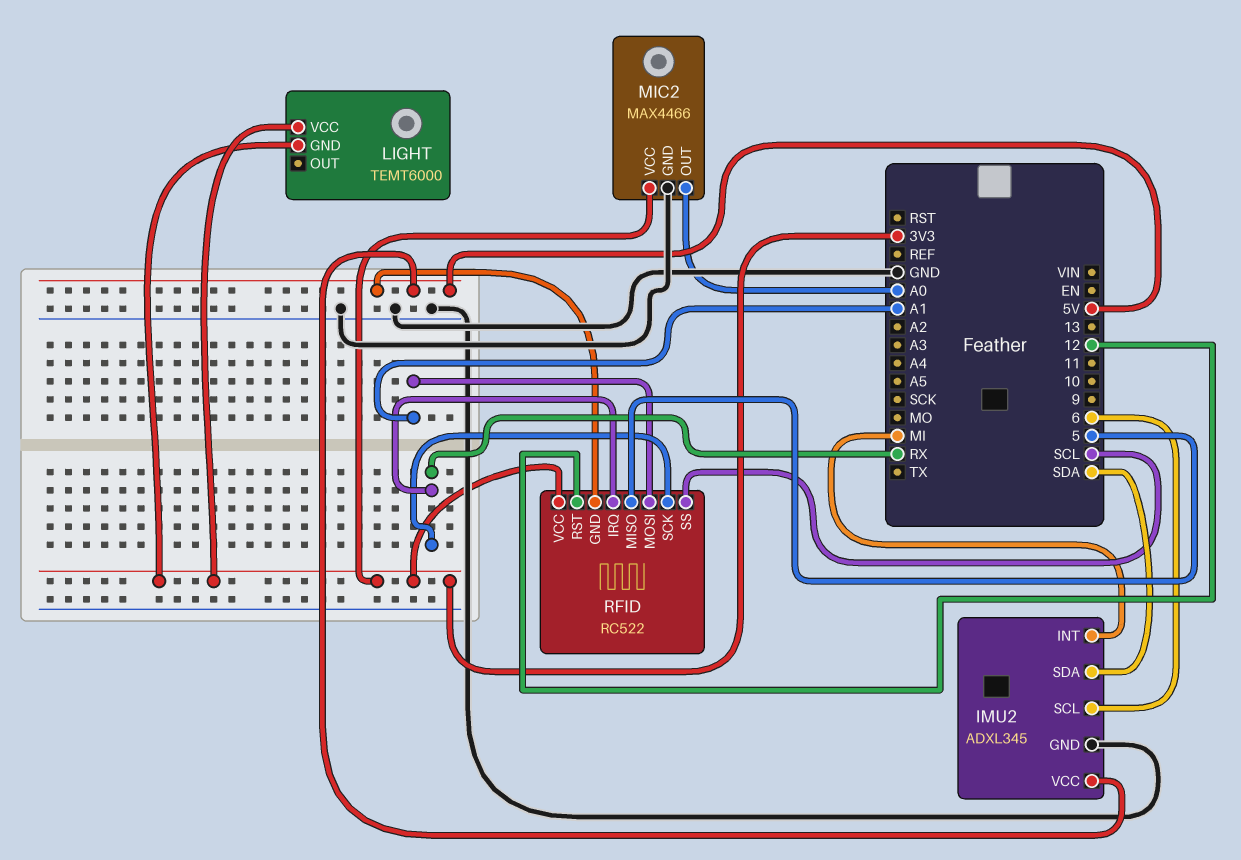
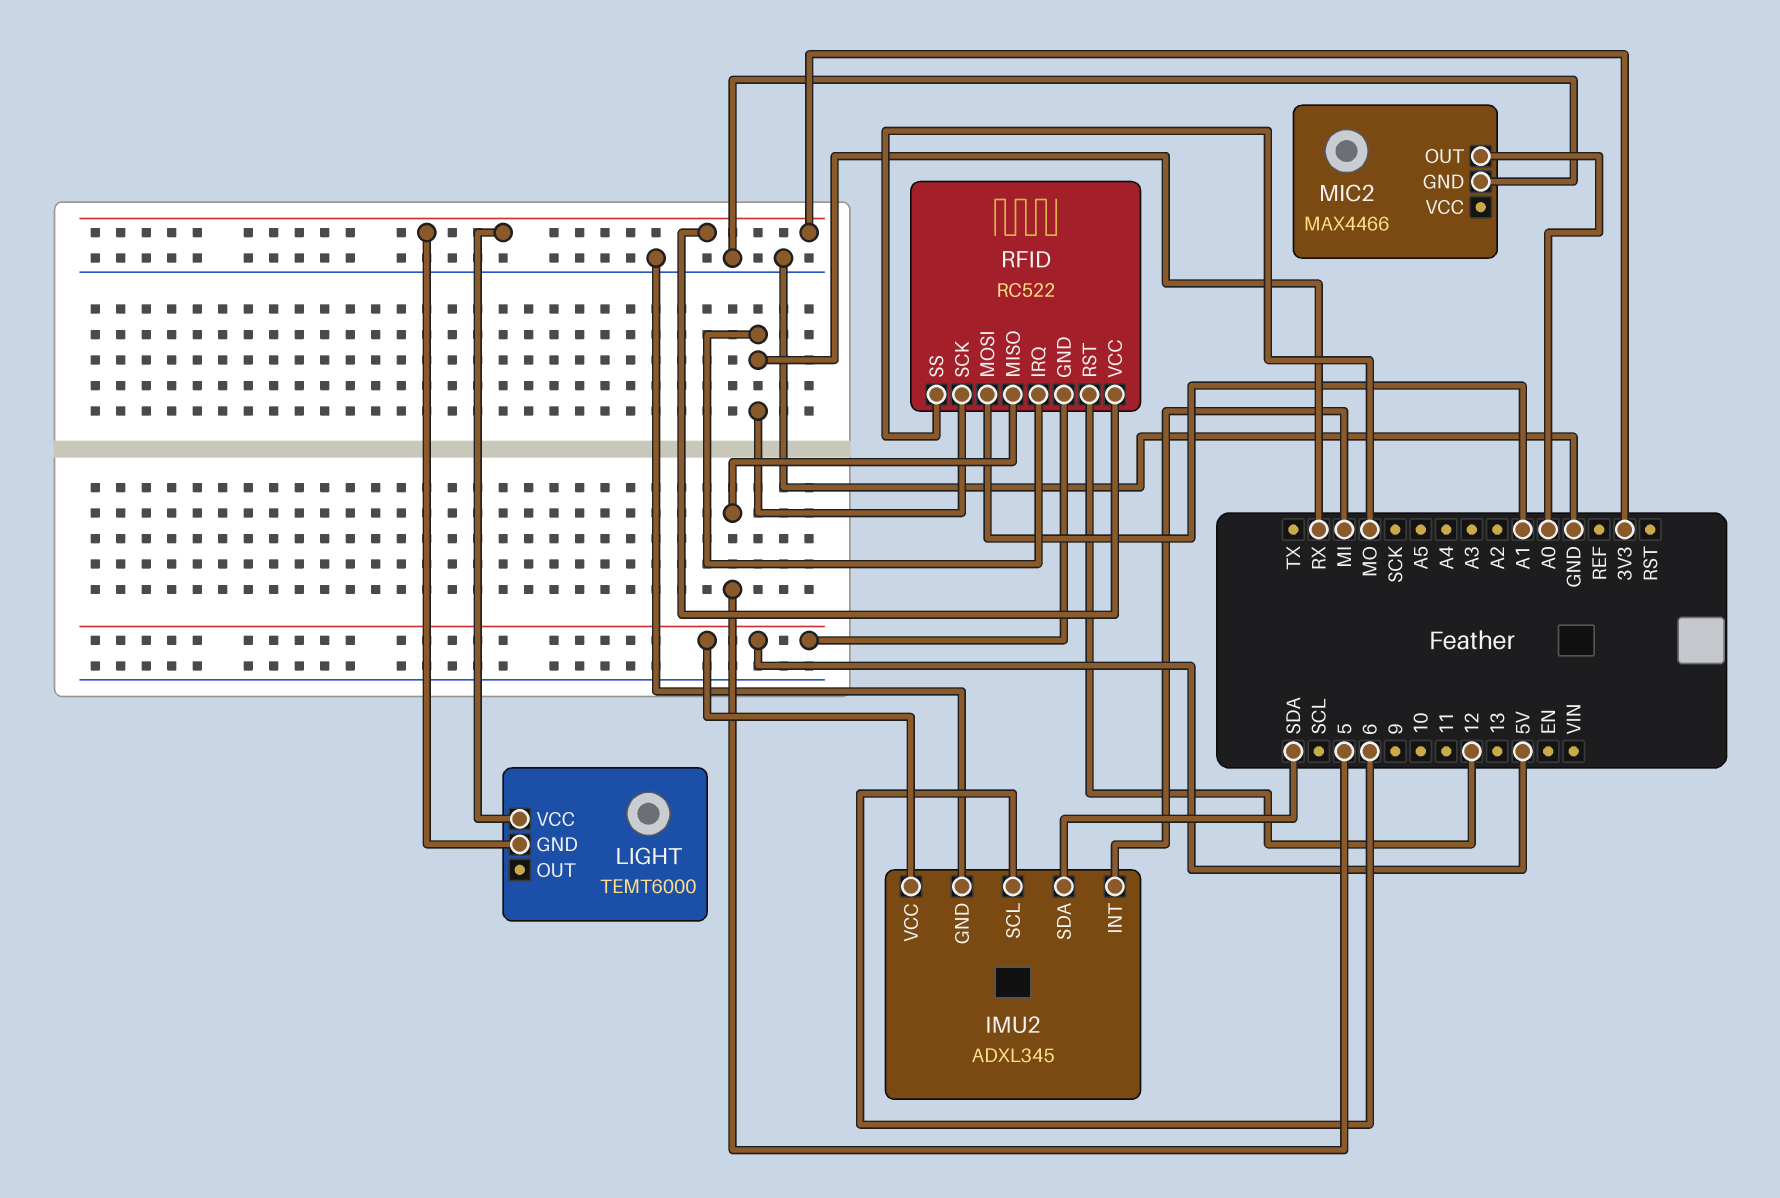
MIC2 pin VCC: 3V3 -> none
RFID pin SS: SCL -> MO

